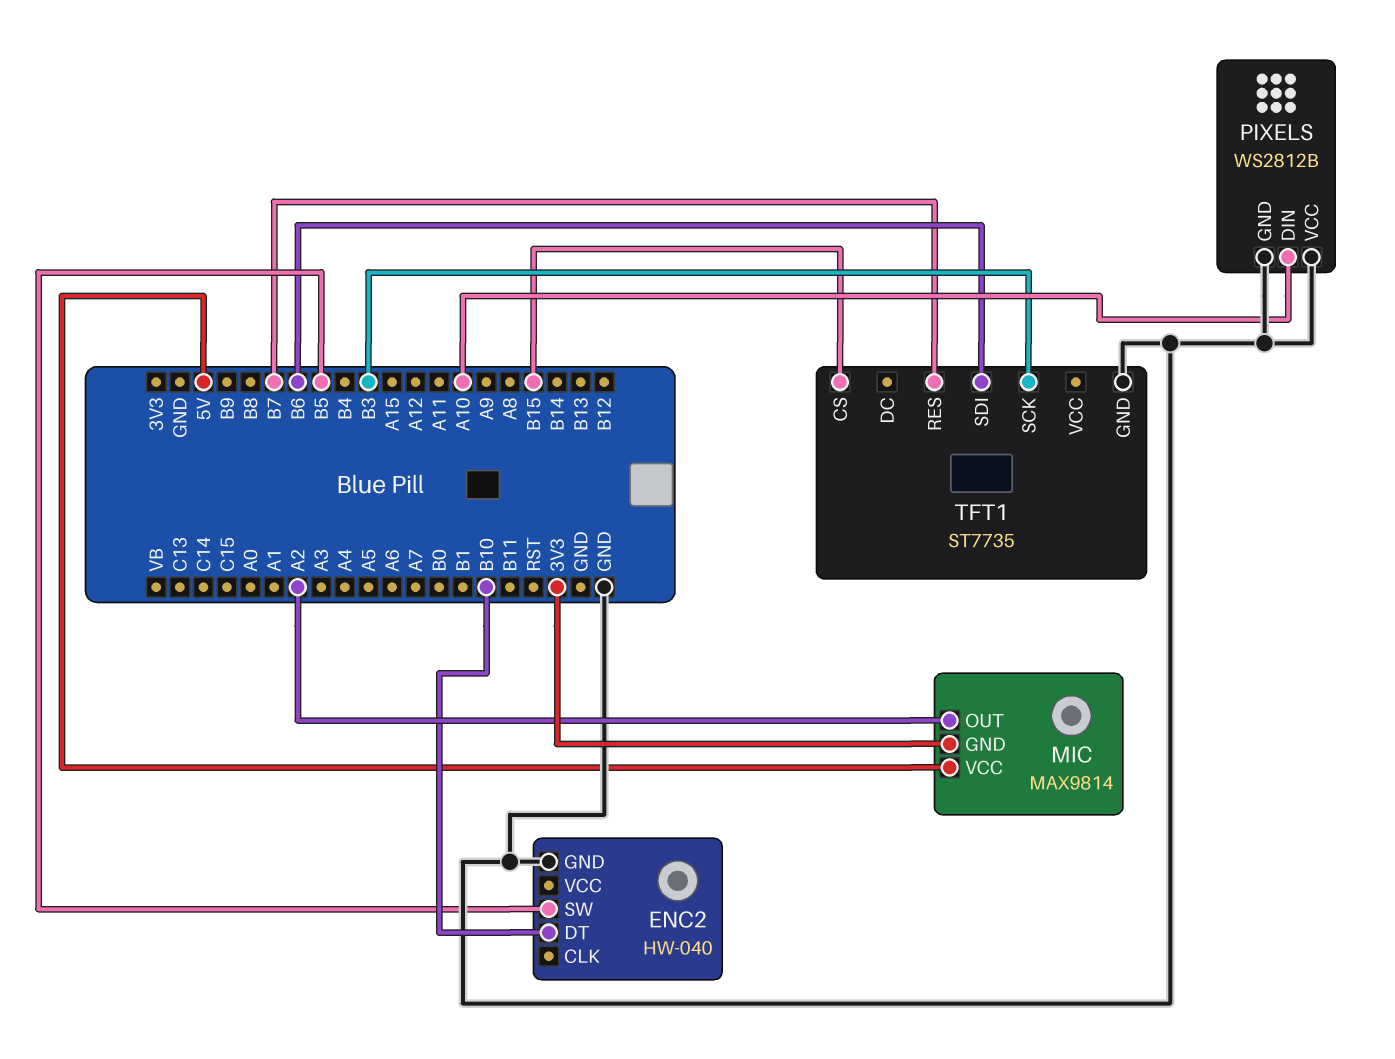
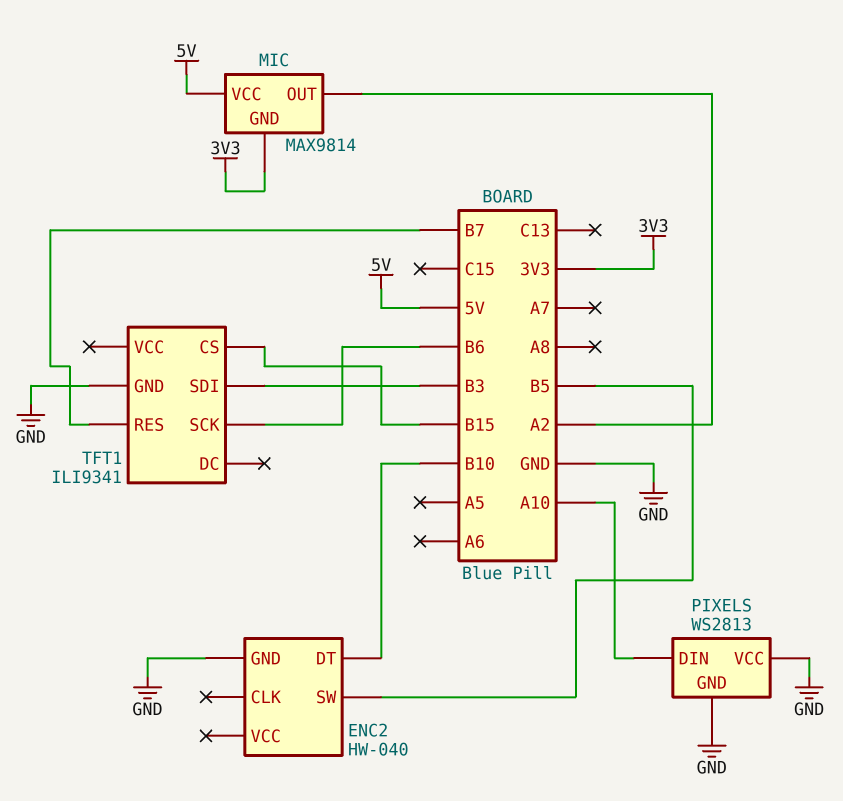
PIXELS: WS2812B -> WS2813
TFT1: ST7735 -> ILI9341
TFT1 pin SCK: B3 -> B6
TFT1 pin SDI: B6 -> B3

